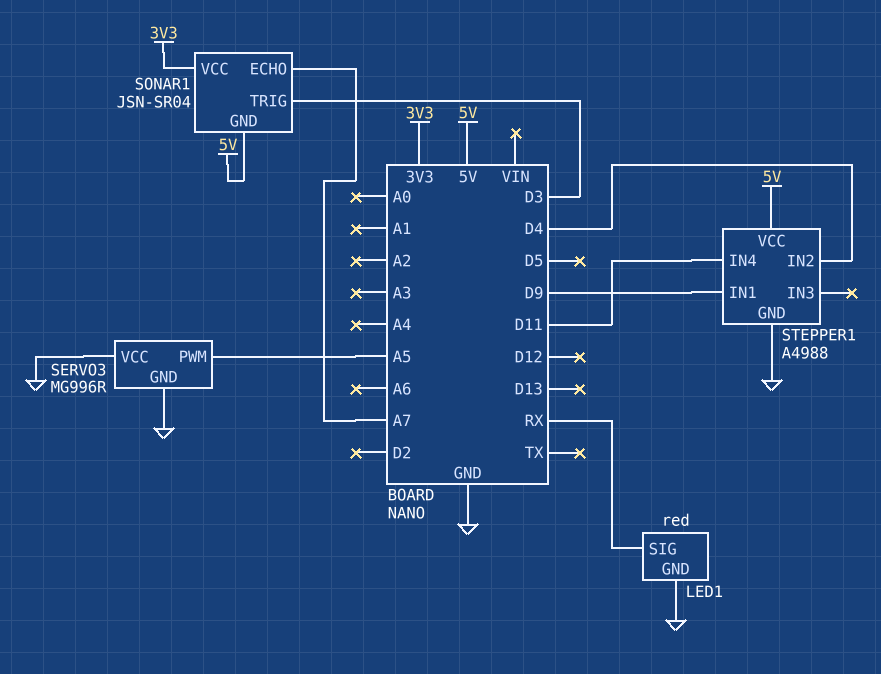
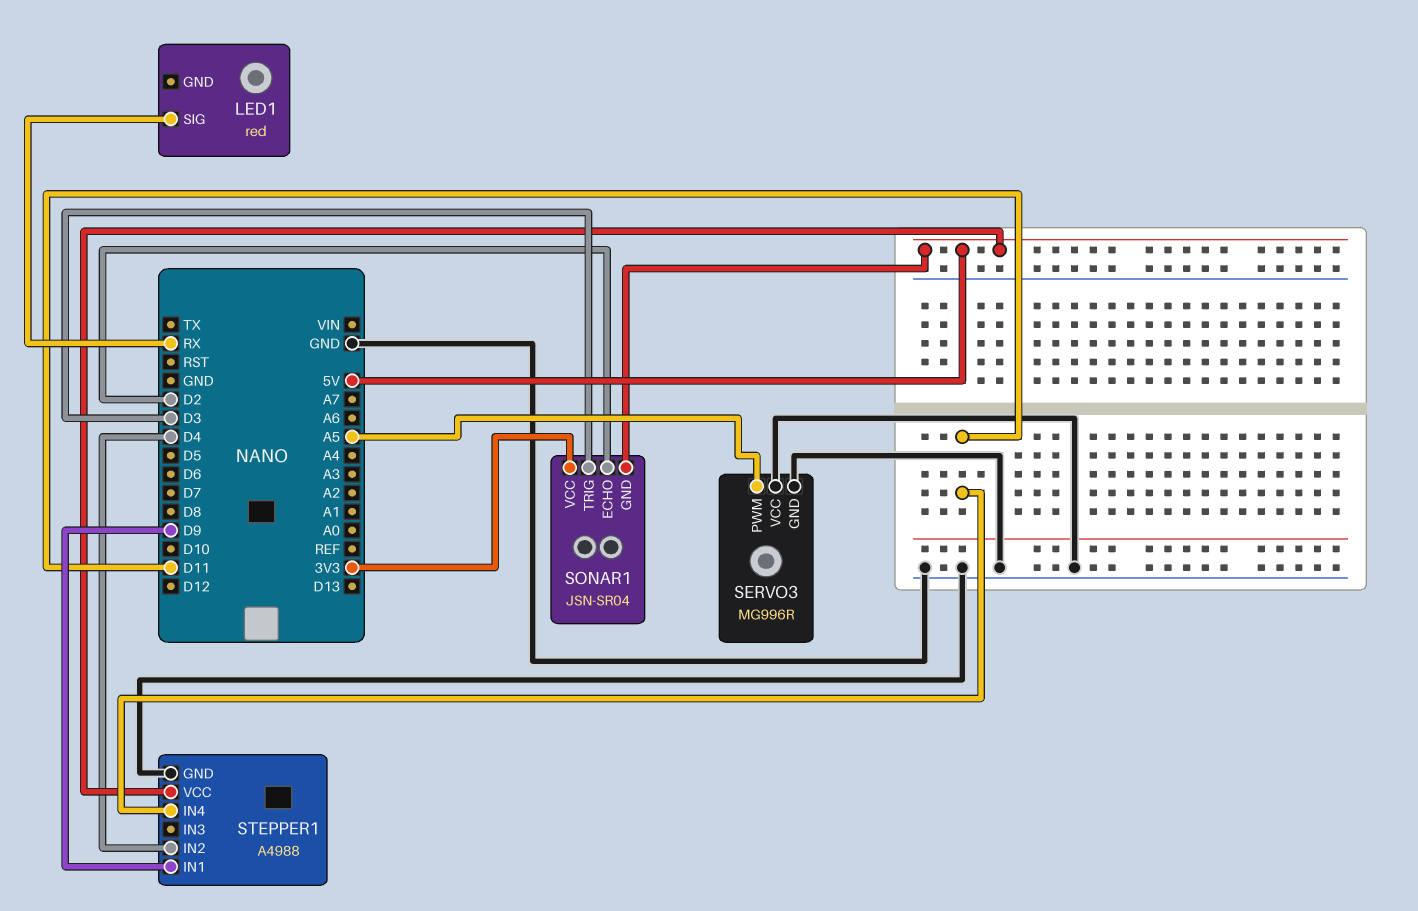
LED1 pin GND: GND -> none
SONAR1 pin ECHO: A7 -> D2

